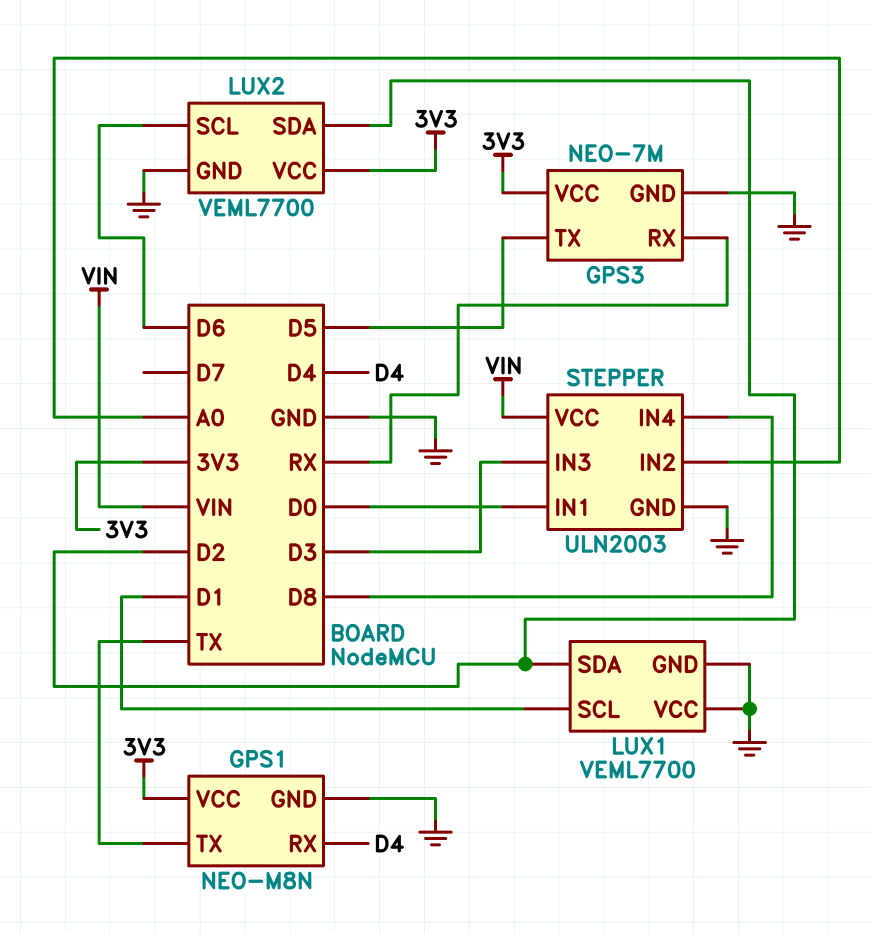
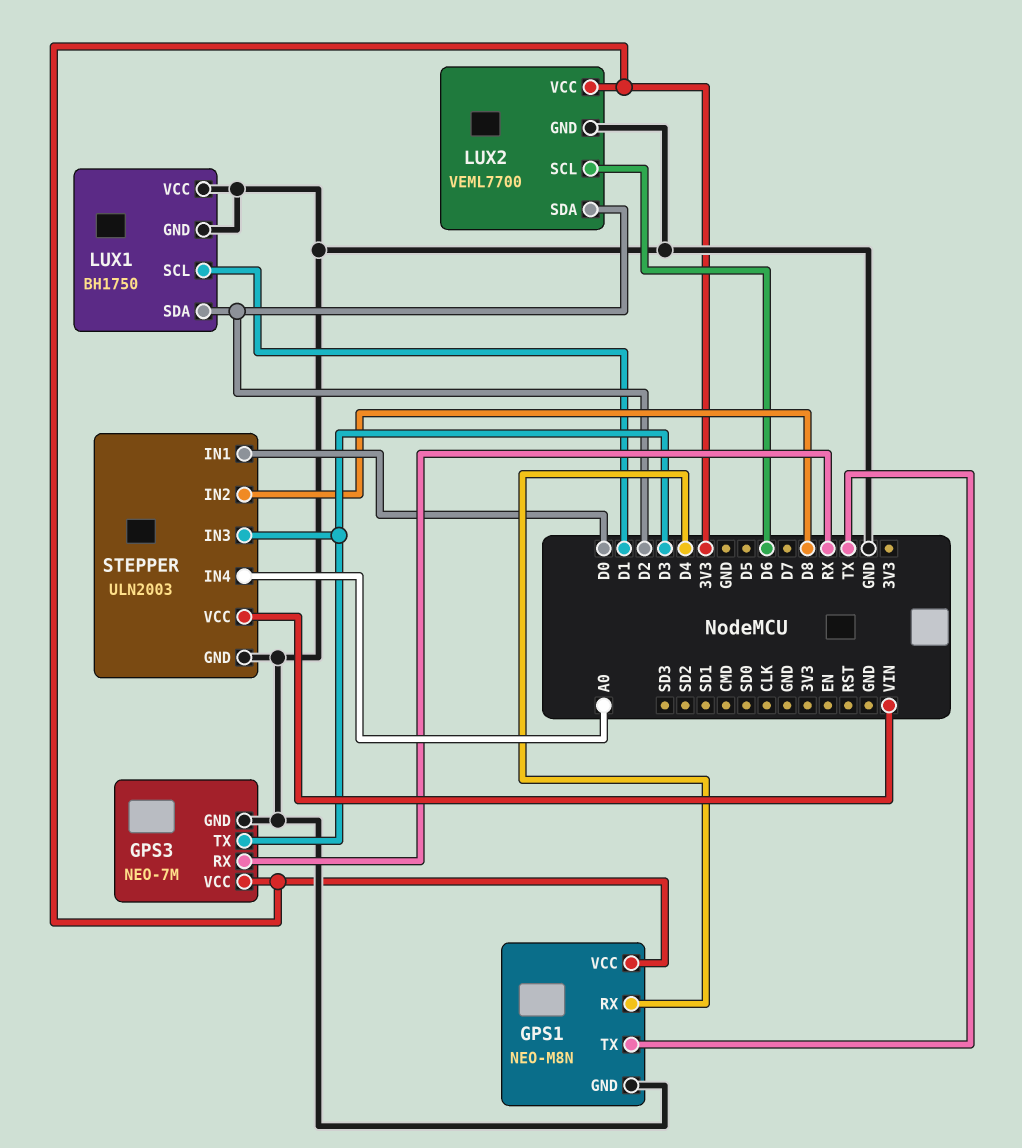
GPS3 pin TX: D5 -> D3
LUX1: VEML7700 -> BH1750
STEPPER pin IN2: A0 -> D8
STEPPER pin IN4: D8 -> A0

